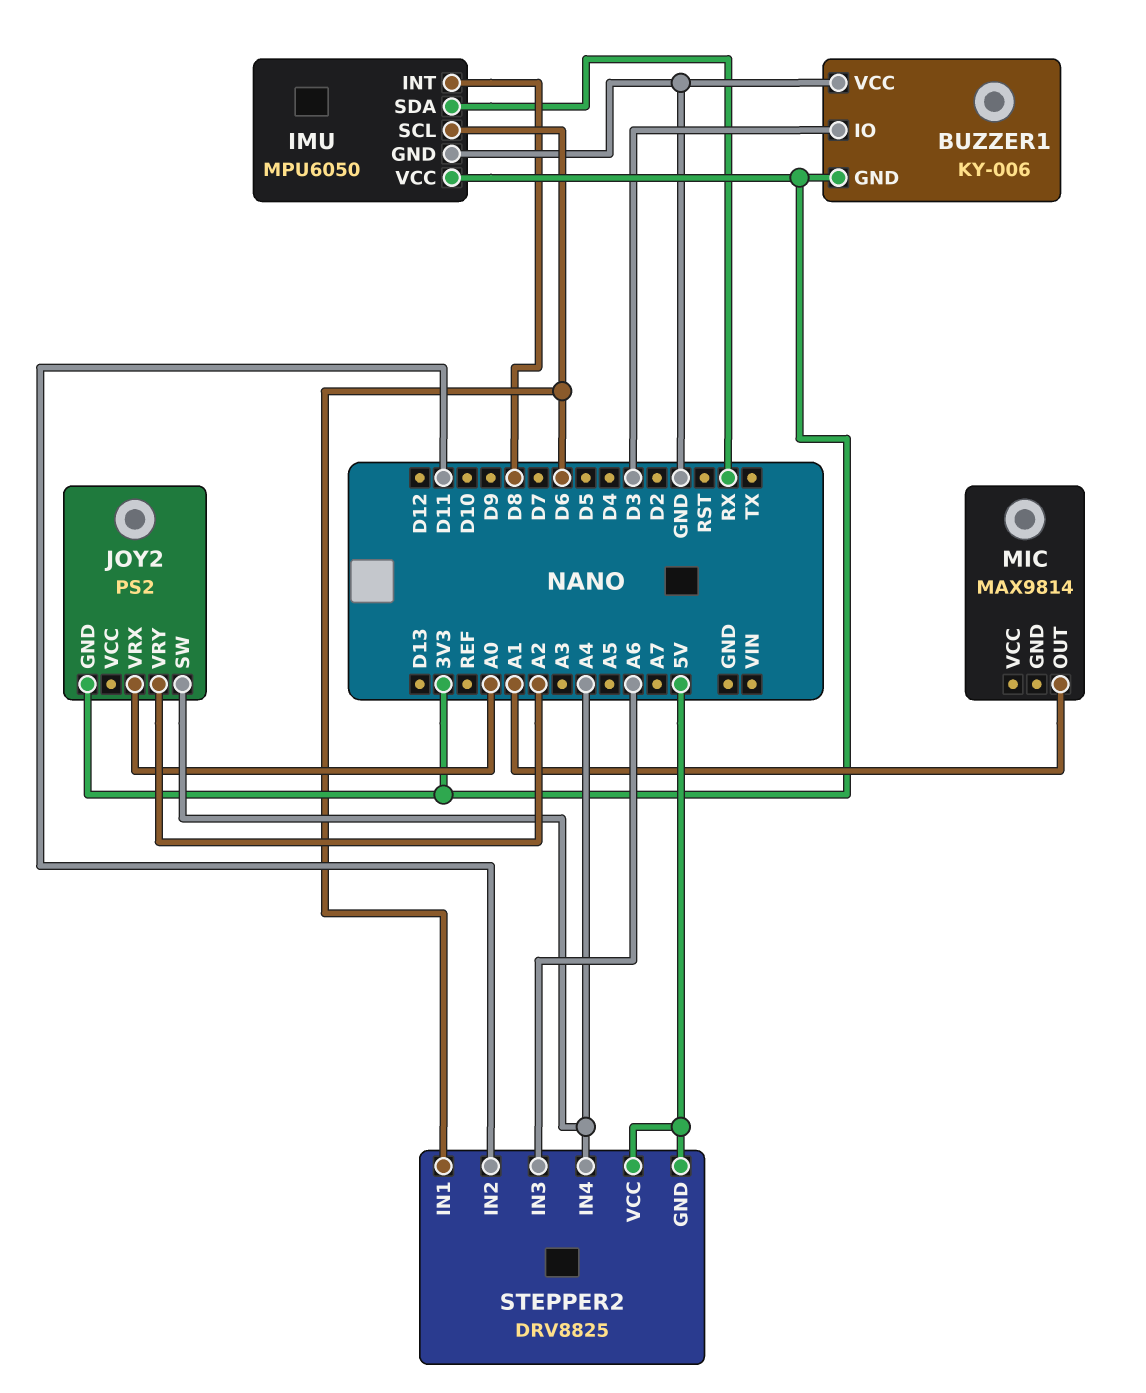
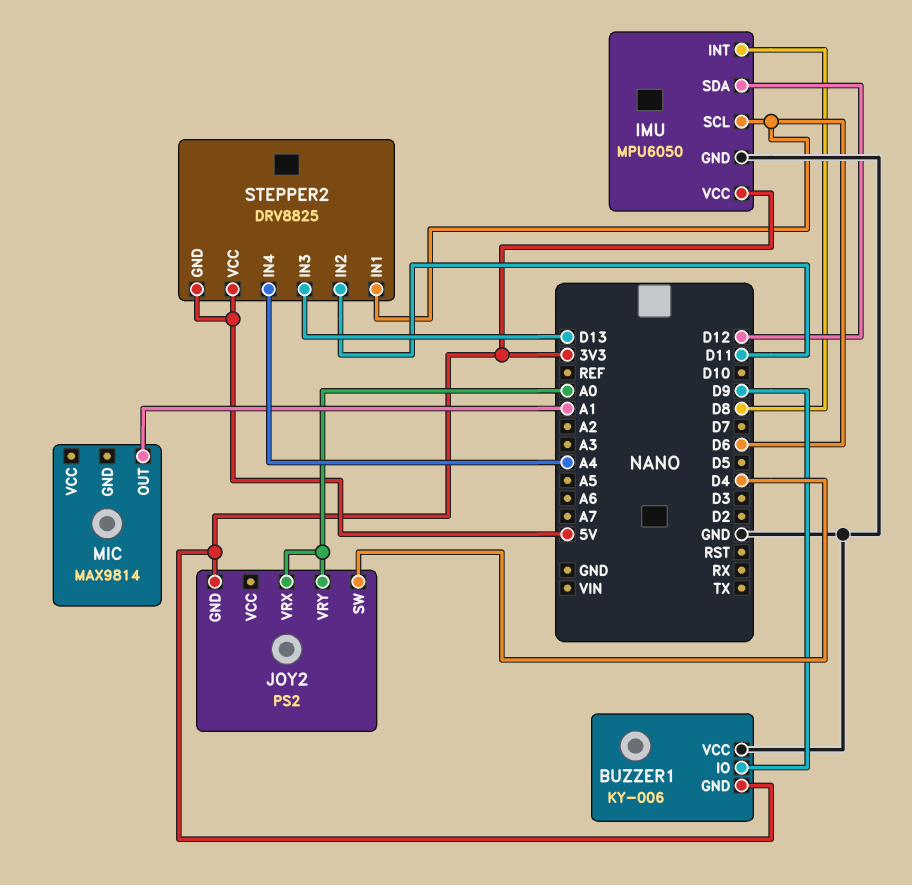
BUZZER1 pin IO: D3 -> D9
IMU pin SDA: RX -> D12
JOY2 pin SW: A4 -> D4
JOY2 pin VRY: A2 -> A0
STEPPER2 pin IN3: A6 -> D13

